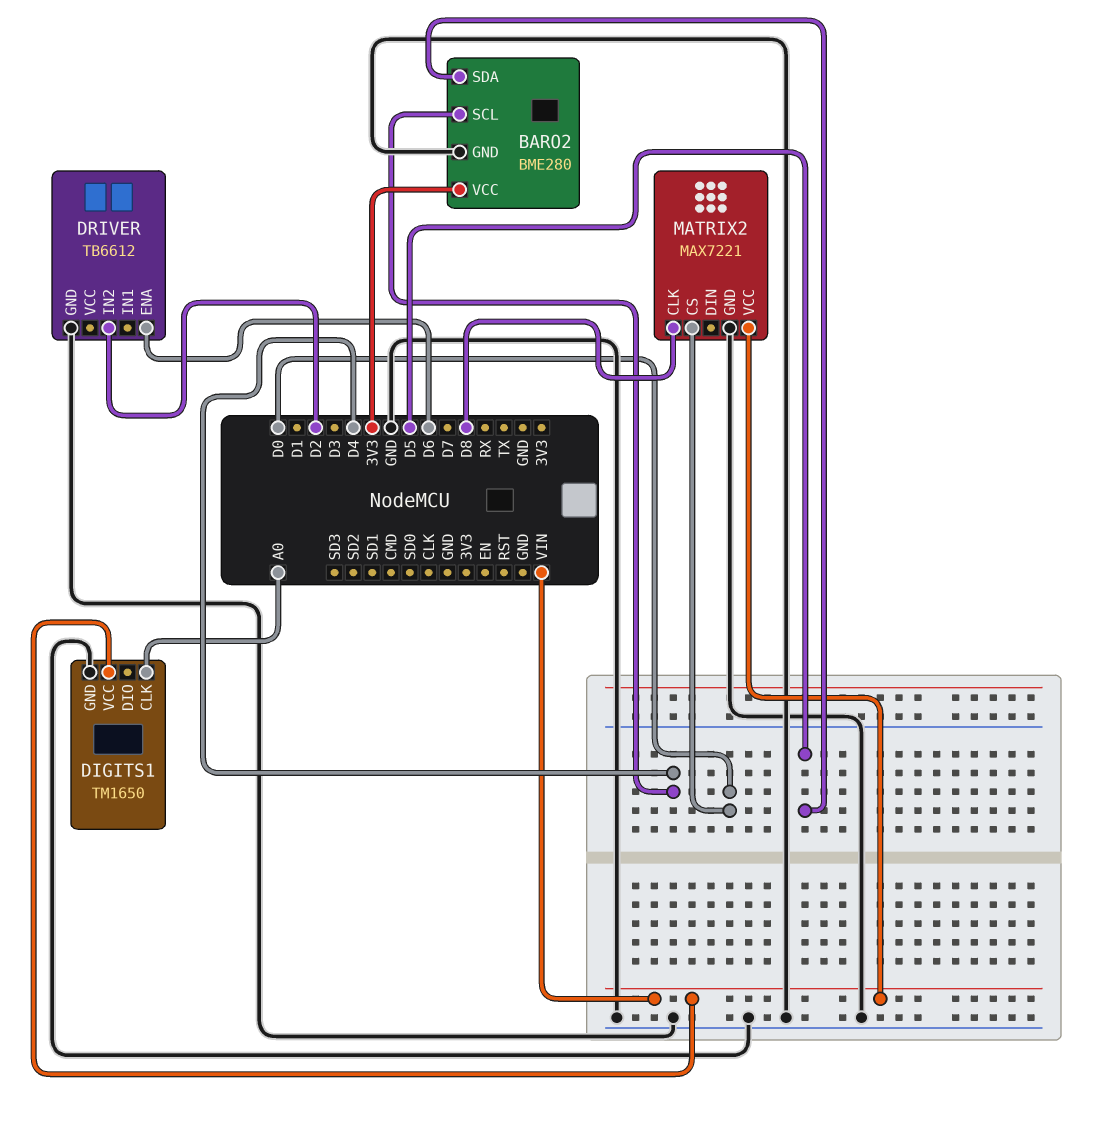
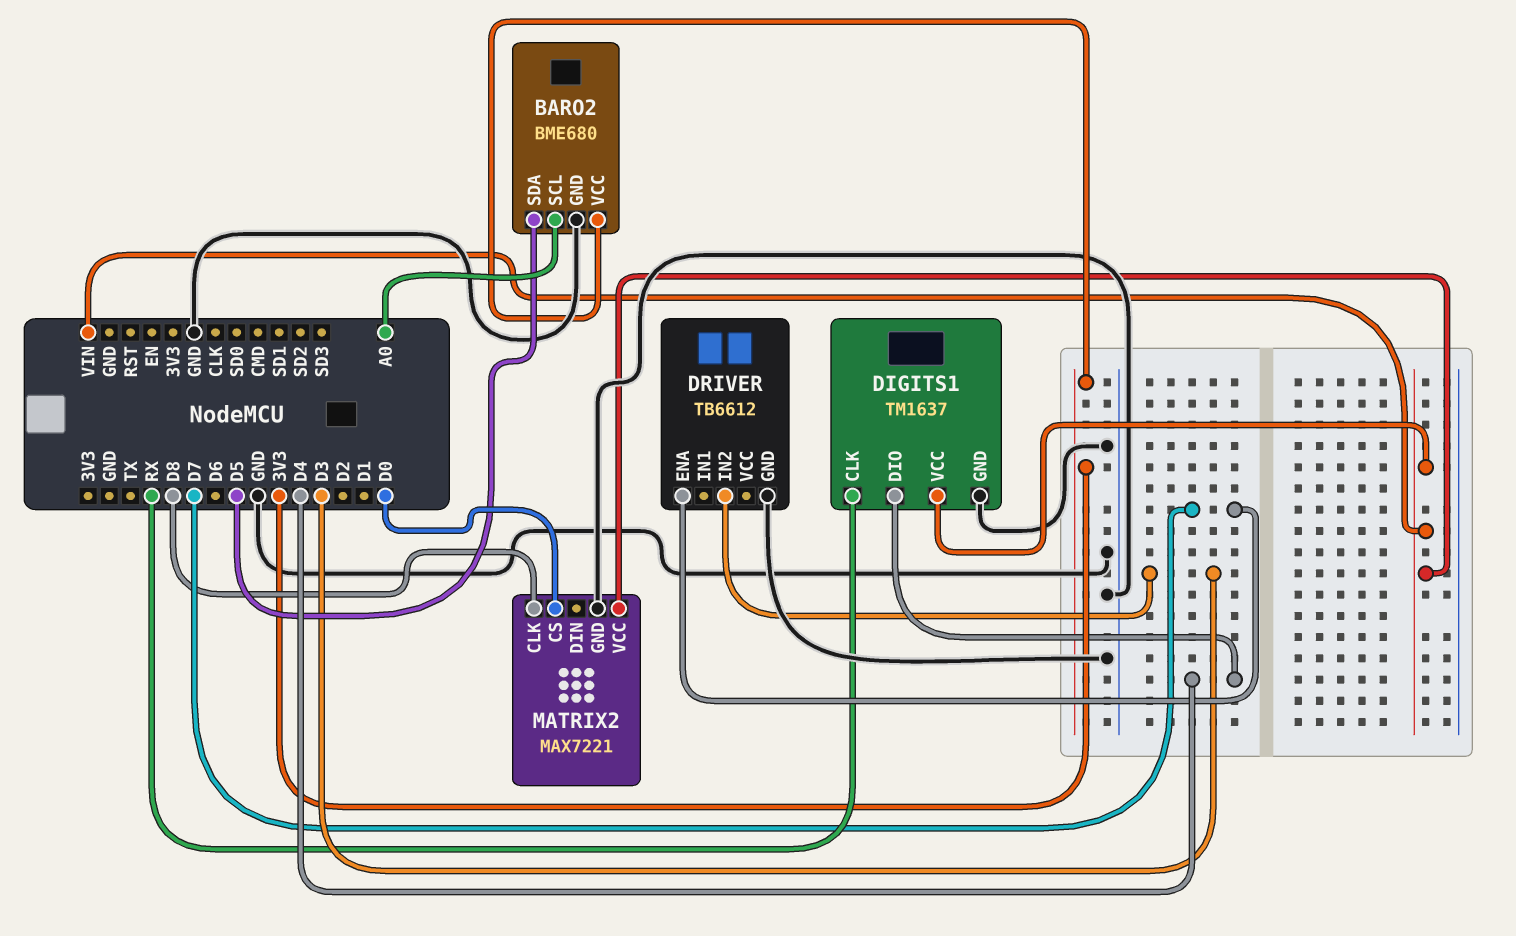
BARO2: BME280 -> BME680
BARO2 pin SCL: D4 -> A0
DIGITS1: TM1650 -> TM1637
DIGITS1 pin CLK: A0 -> RX
DIGITS1 pin DIO: none -> D4
DRIVER pin ENA: D6 -> D7
DRIVER pin IN2: D2 -> D3

